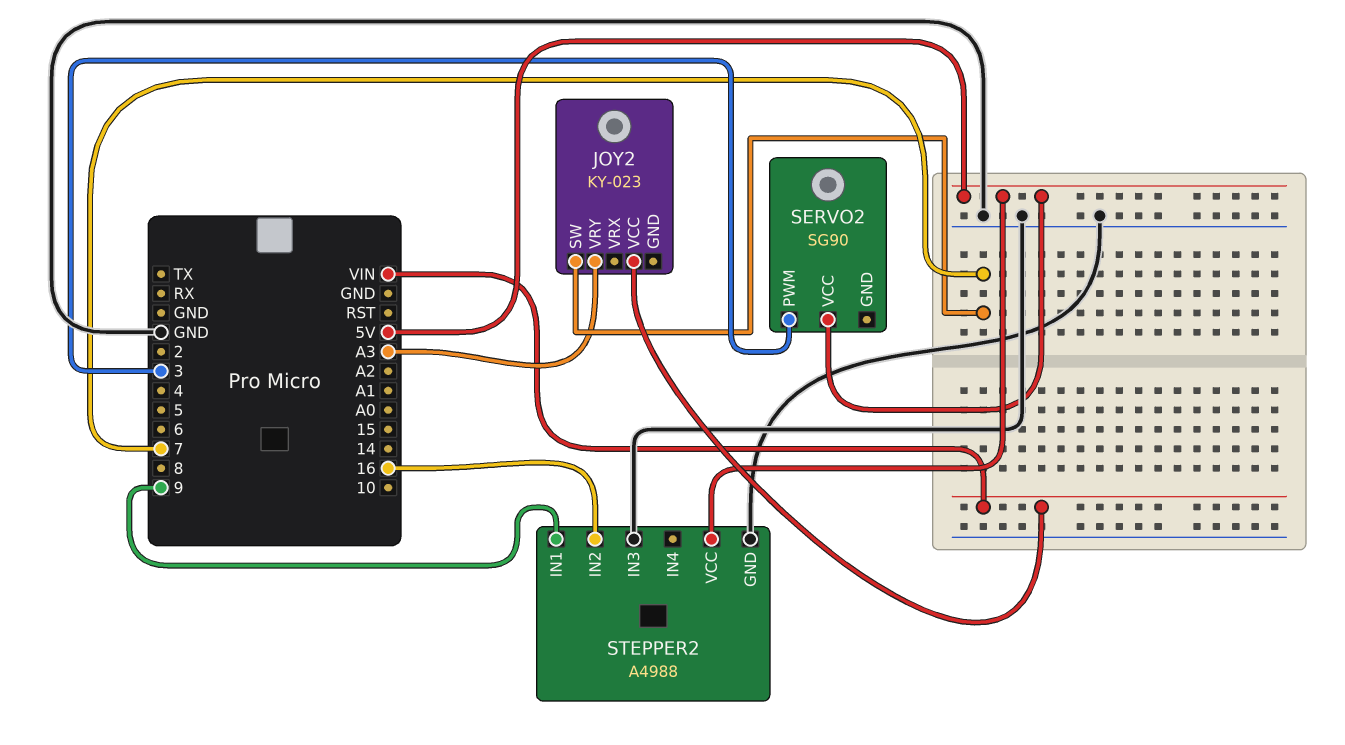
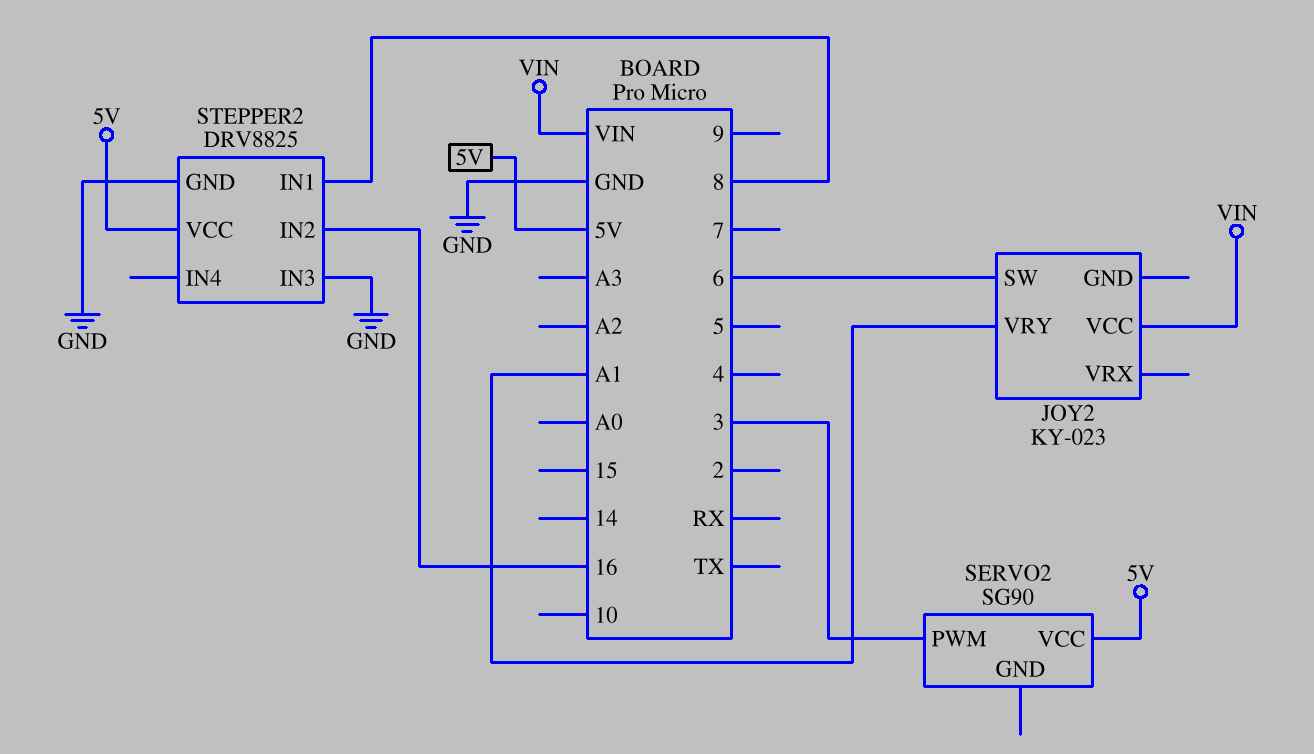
JOY2 pin SW: 7 -> 6
JOY2 pin VRY: A3 -> A1
STEPPER2: A4988 -> DRV8825
STEPPER2 pin IN1: 9 -> 8

